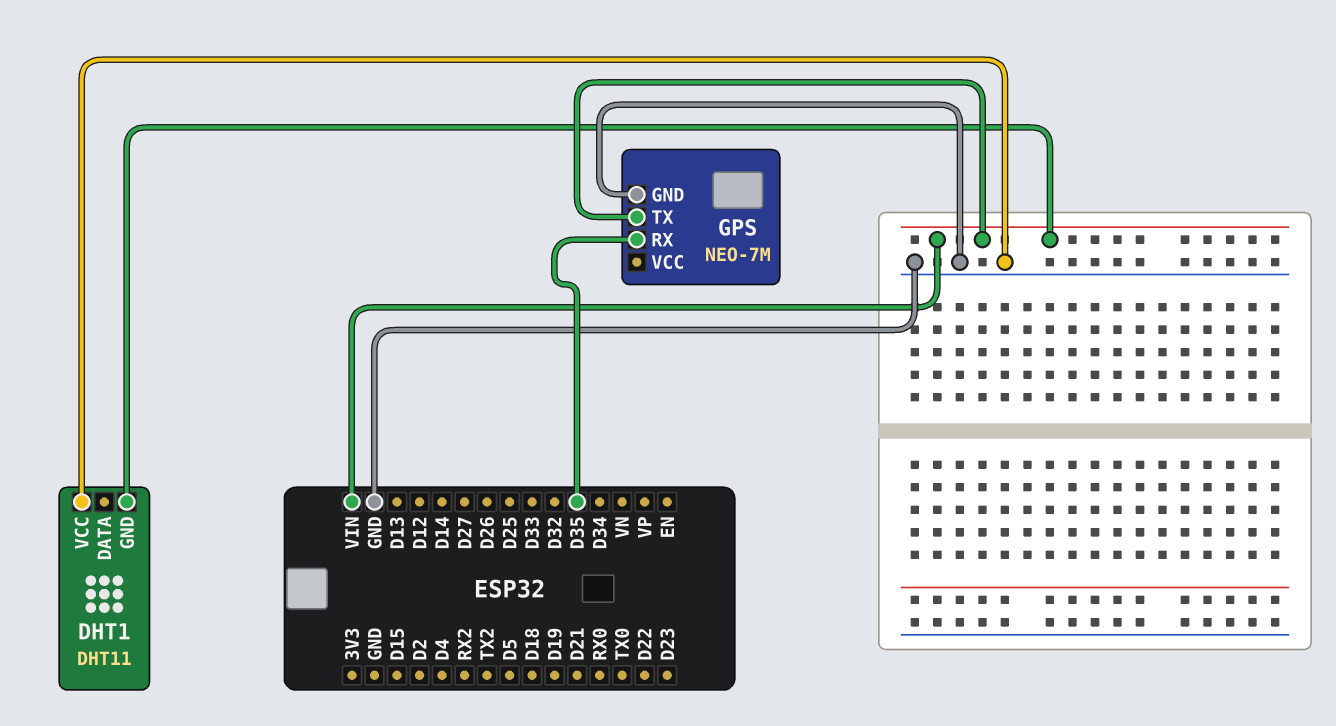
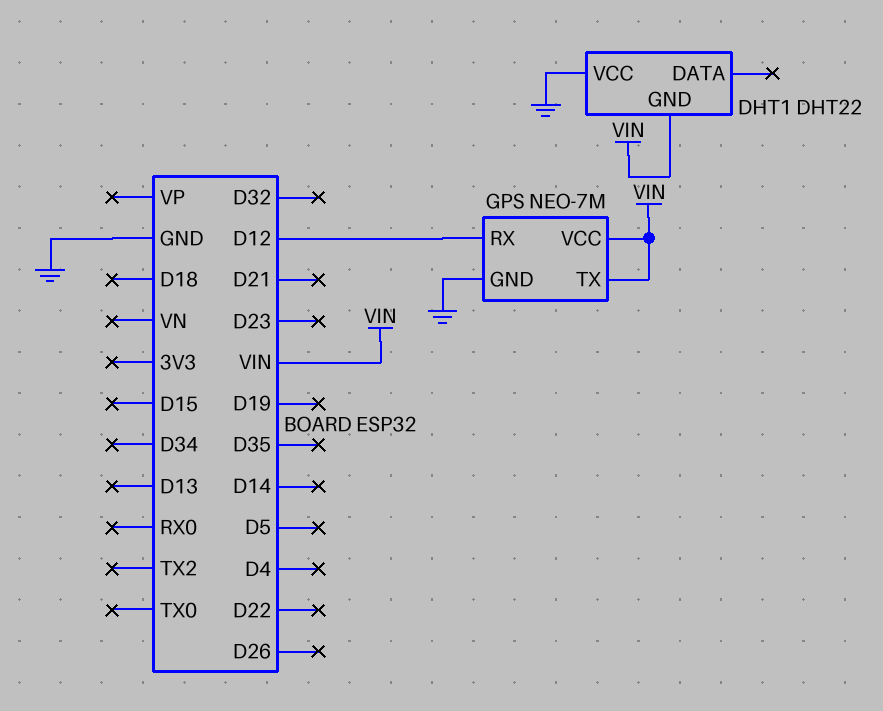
DHT1: DHT11 -> DHT22
GPS pin RX: D35 -> D12
GPS pin VCC: none -> VIN

